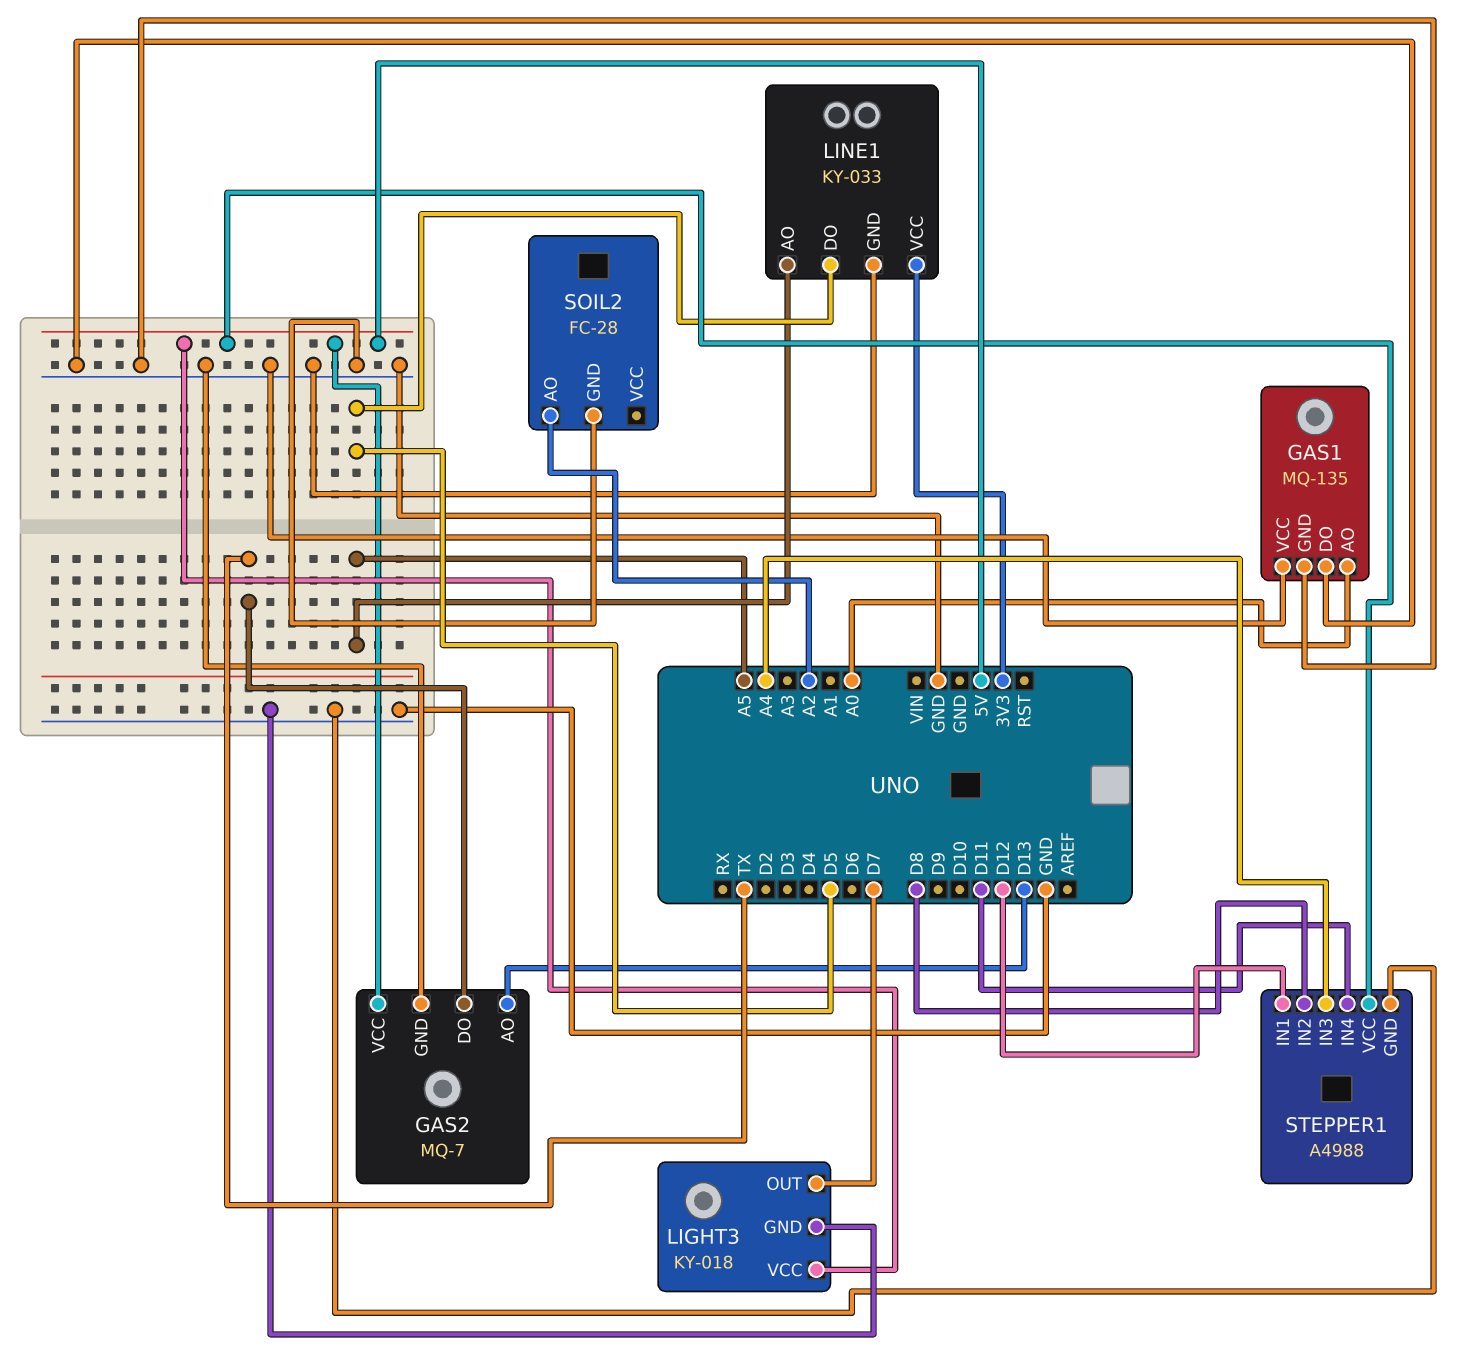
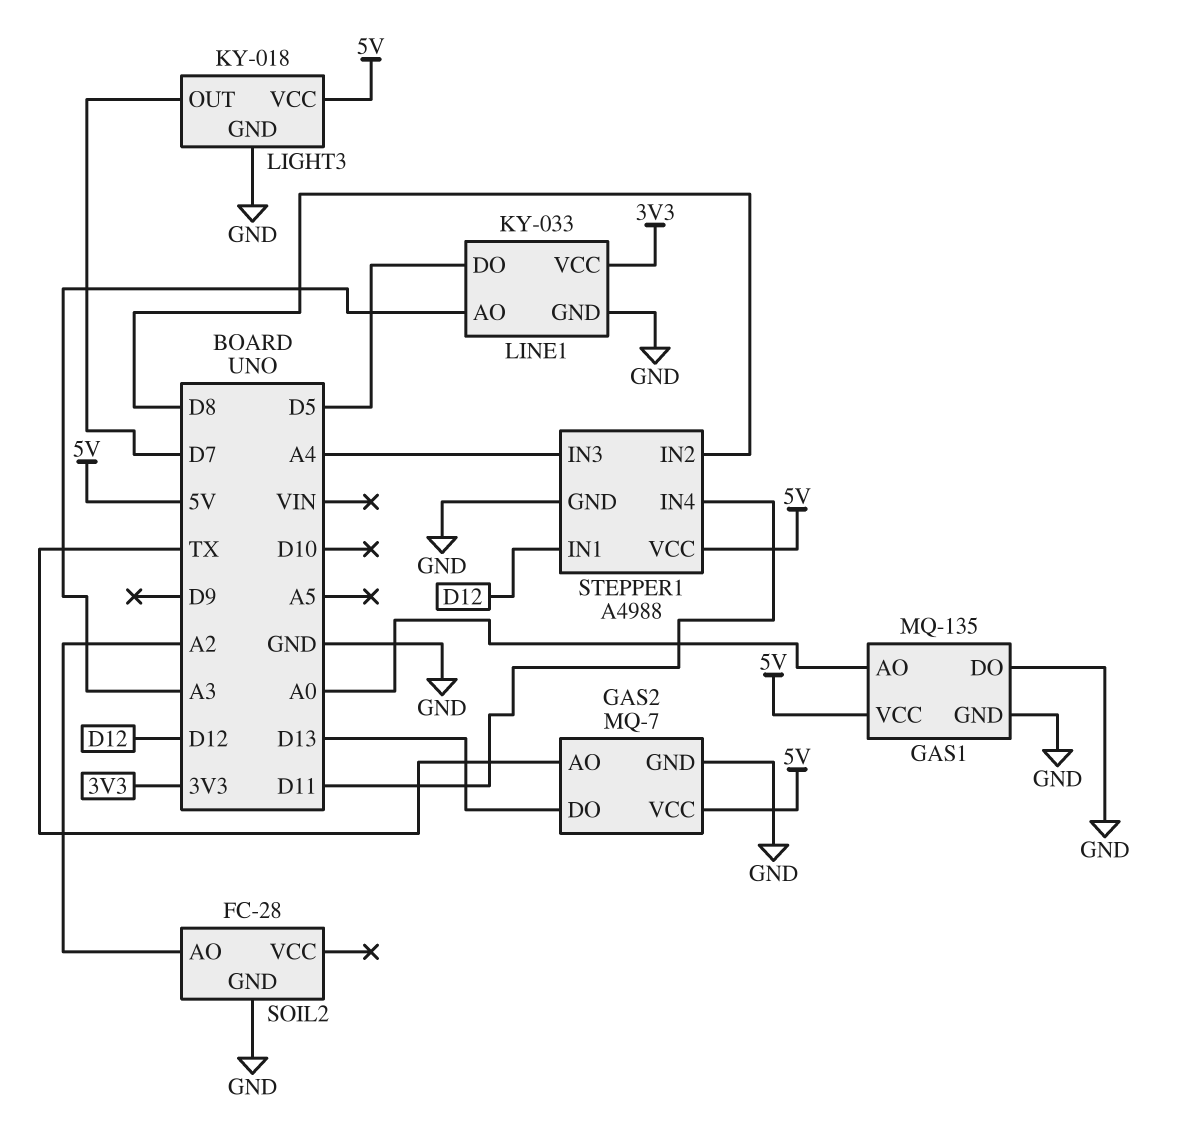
GAS1 pin VCC: GND -> 5V
GAS2 pin AO: D13 -> TX
GAS2 pin DO: TX -> D13
LINE1 pin AO: A5 -> A3

